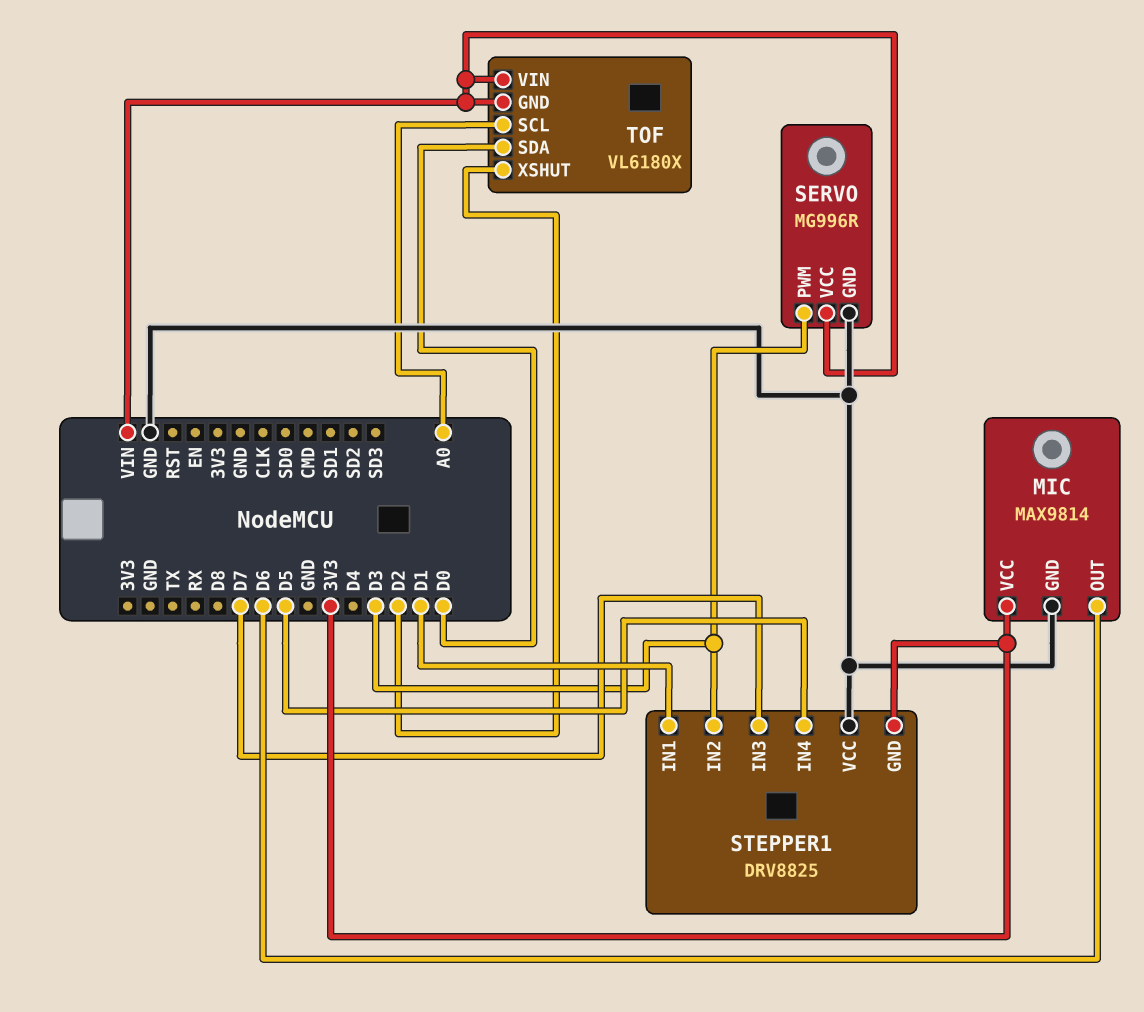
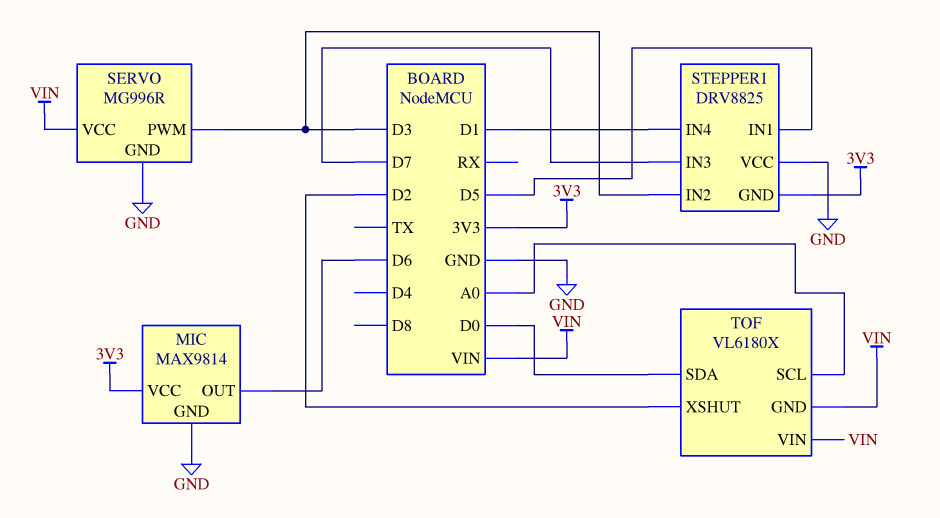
STEPPER1 pin IN1: D1 -> D5
STEPPER1 pin IN4: D5 -> D1

